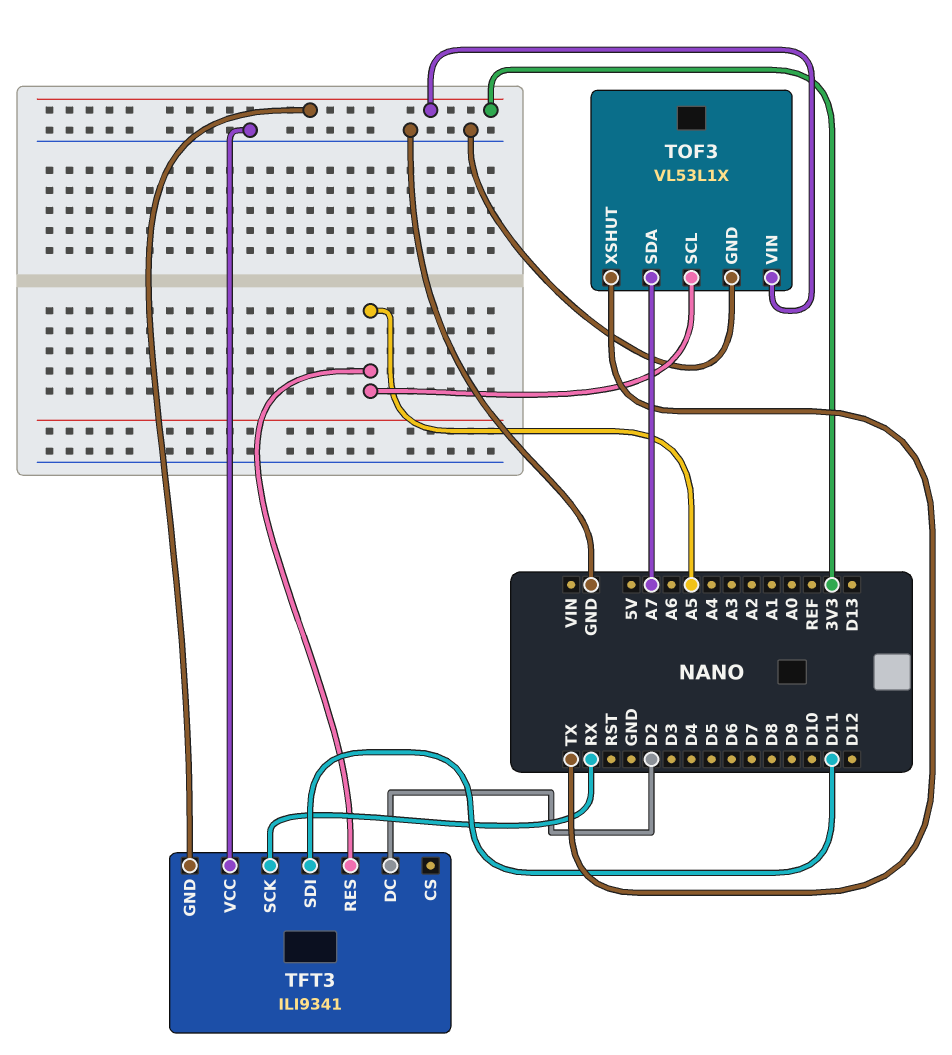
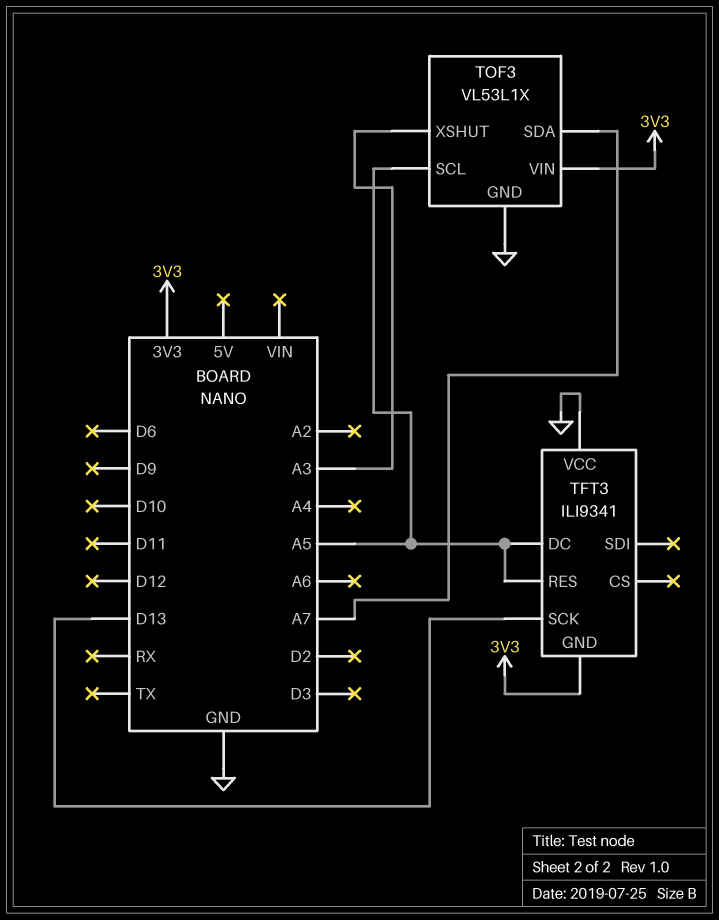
TFT3 pin DC: D2 -> A5
TFT3 pin SCK: RX -> D13
TFT3 pin SDI: D11 -> none
TOF3 pin XSHUT: TX -> A3

